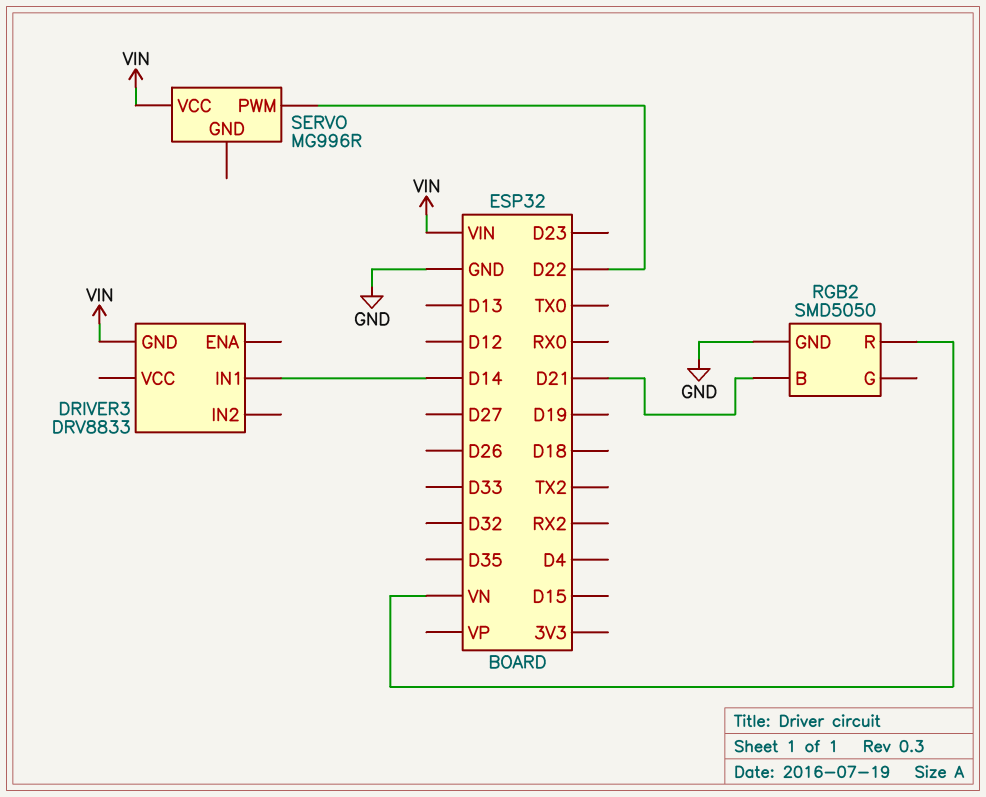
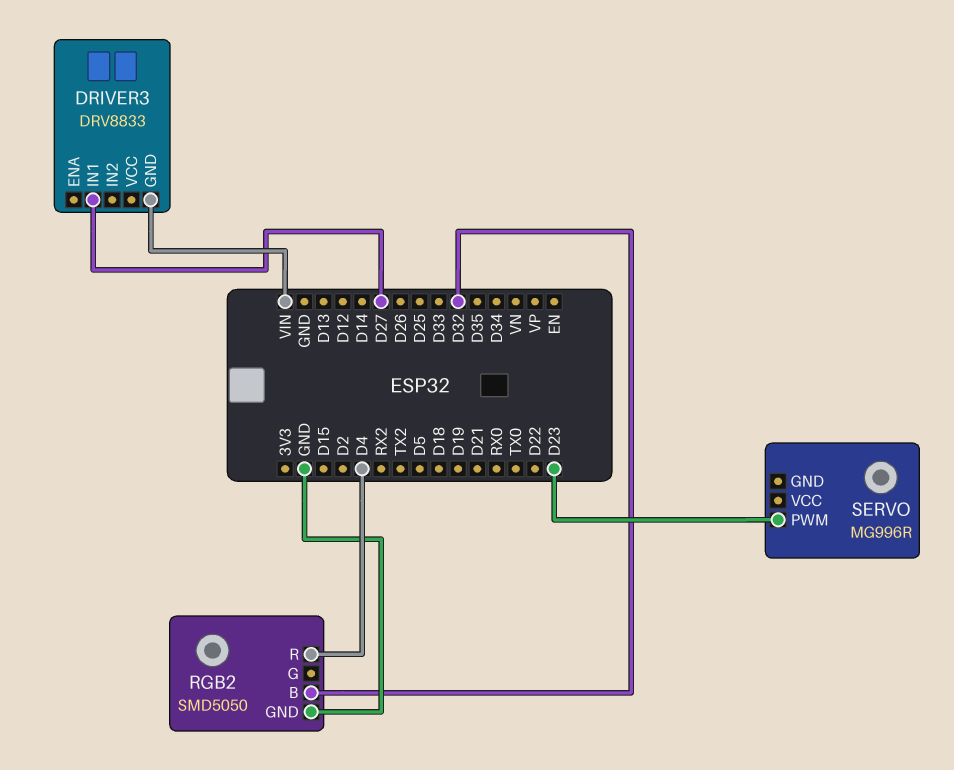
DRIVER3 pin IN1: D14 -> D27
RGB2 pin B: D21 -> D32
RGB2 pin R: VN -> D4
SERVO pin PWM: D22 -> D23
SERVO pin VCC: VIN -> none

